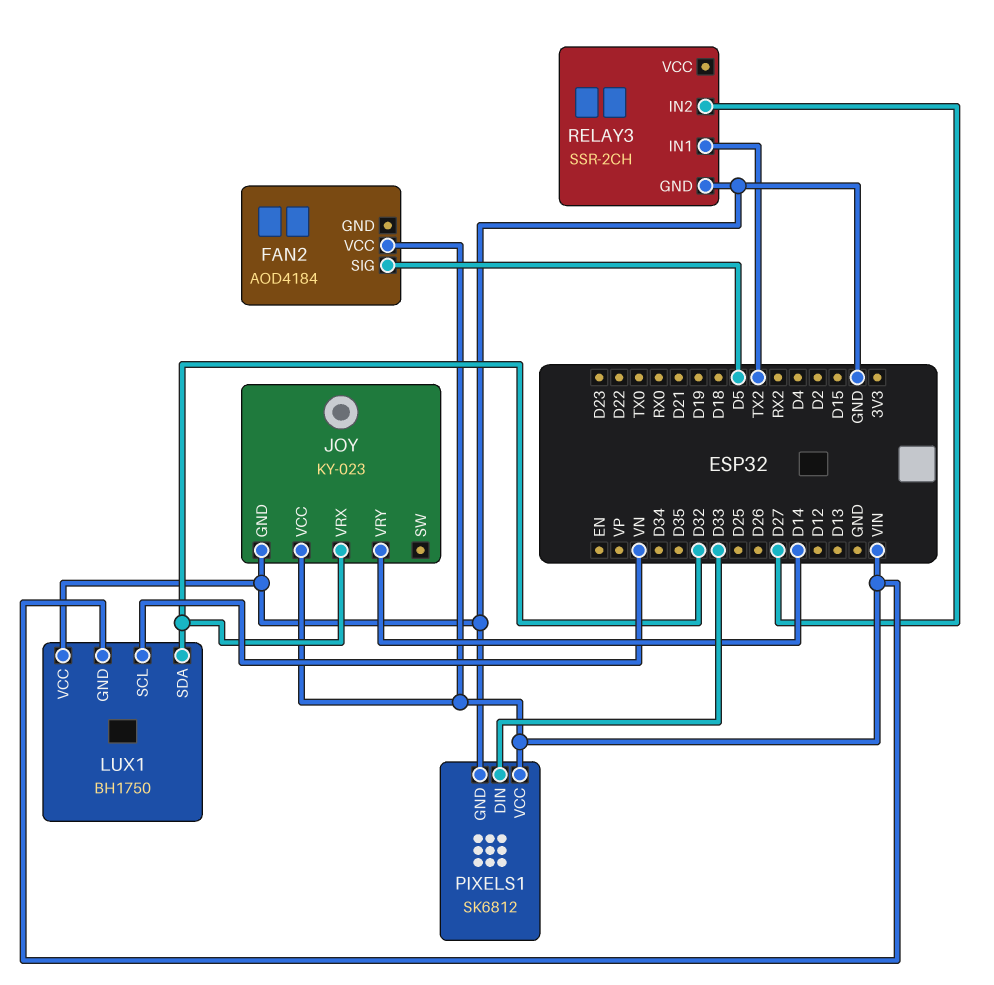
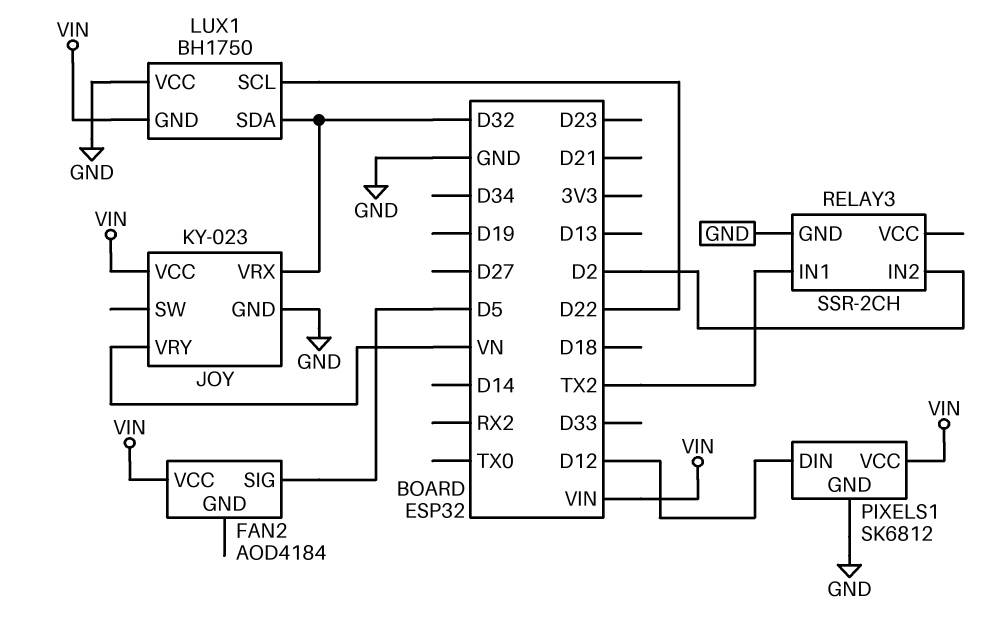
JOY pin VRY: D14 -> VN
LUX1 pin SCL: VN -> D22
PIXELS1 pin DIN: D33 -> D12
RELAY3 pin IN2: D27 -> D2

